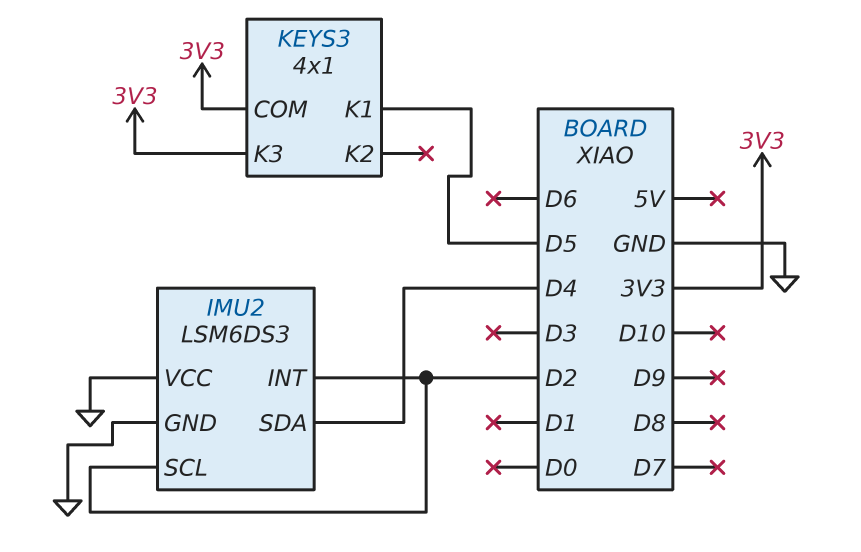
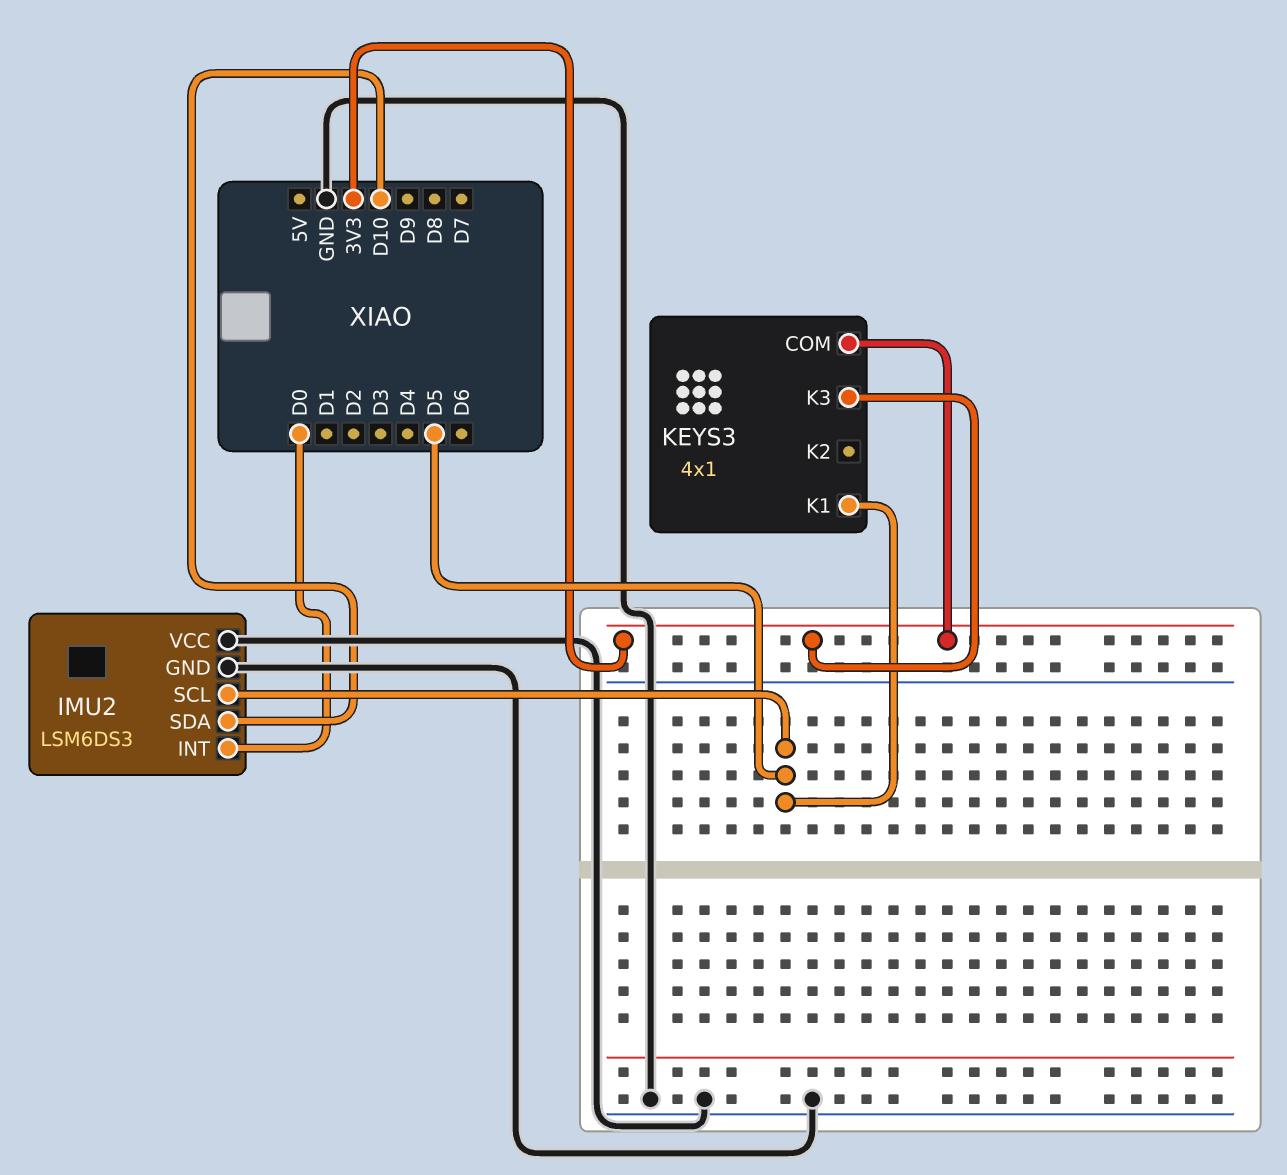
IMU2 pin INT: D2 -> D0
IMU2 pin SCL: D2 -> D5
IMU2 pin SDA: D4 -> D10

